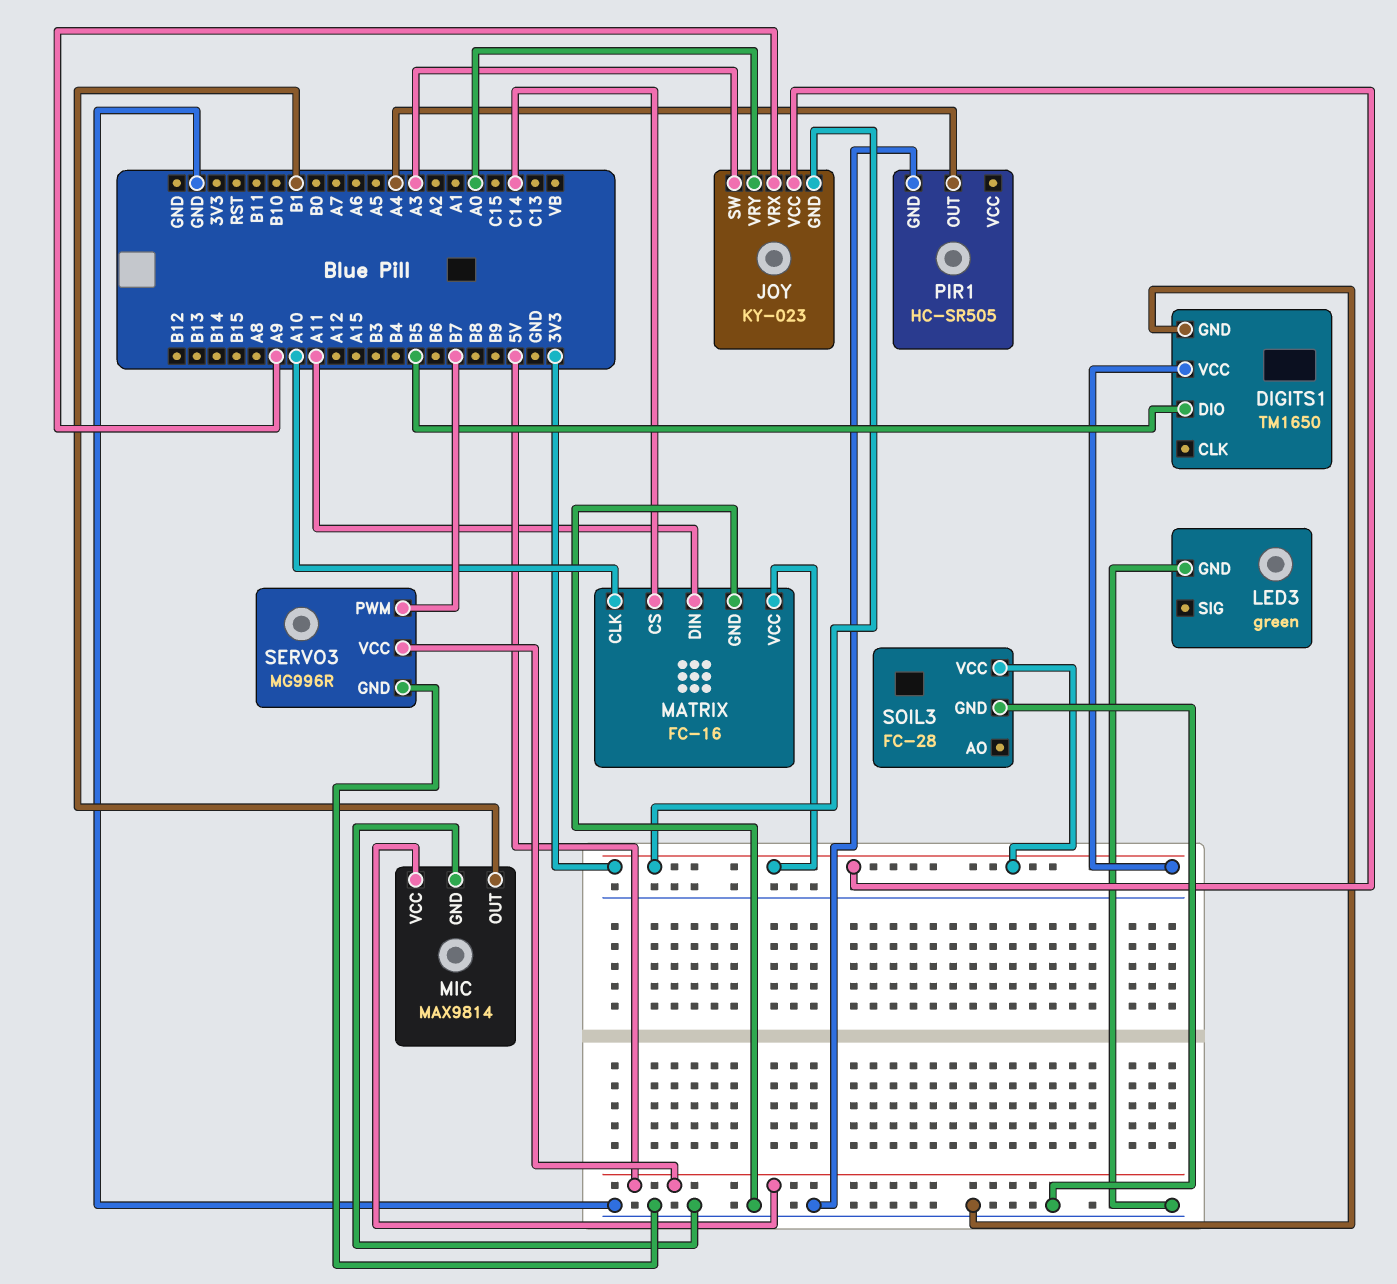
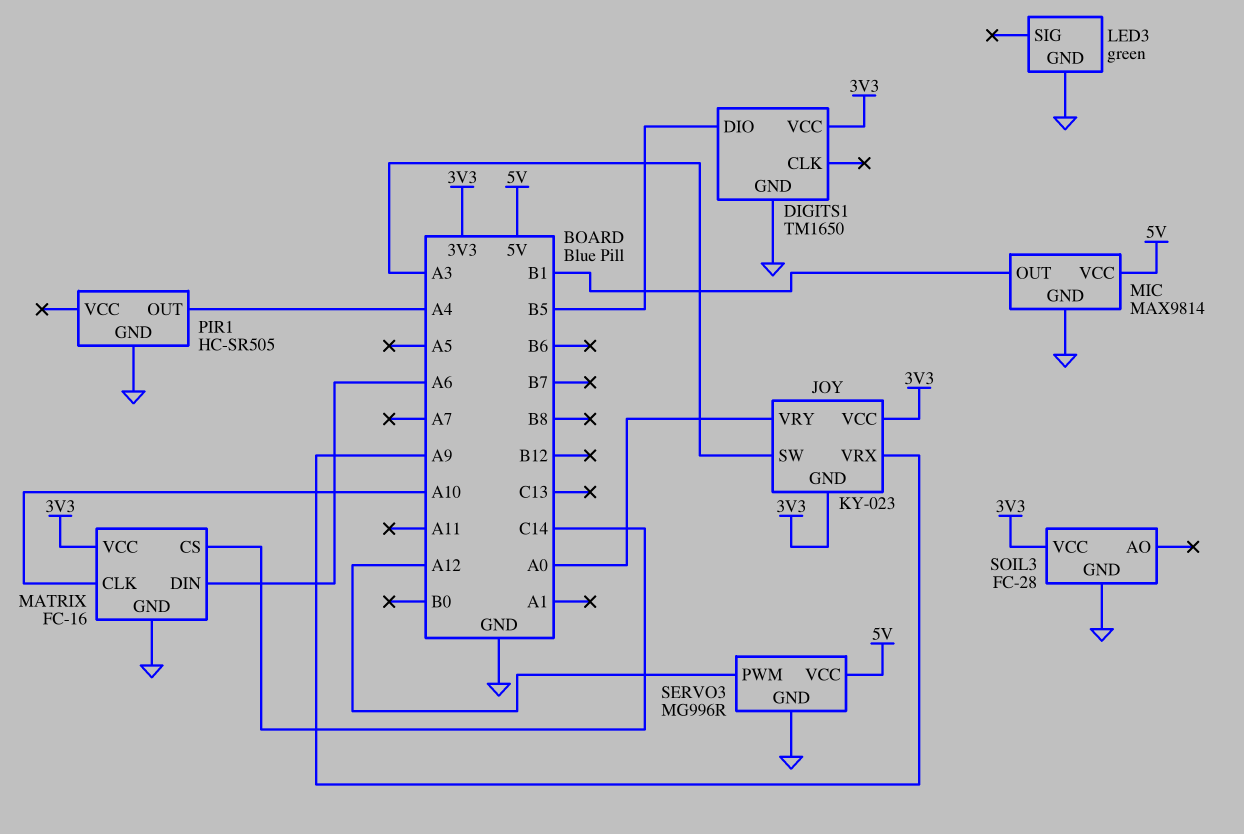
MATRIX pin DIN: A11 -> A6
SERVO3 pin PWM: B7 -> A12

